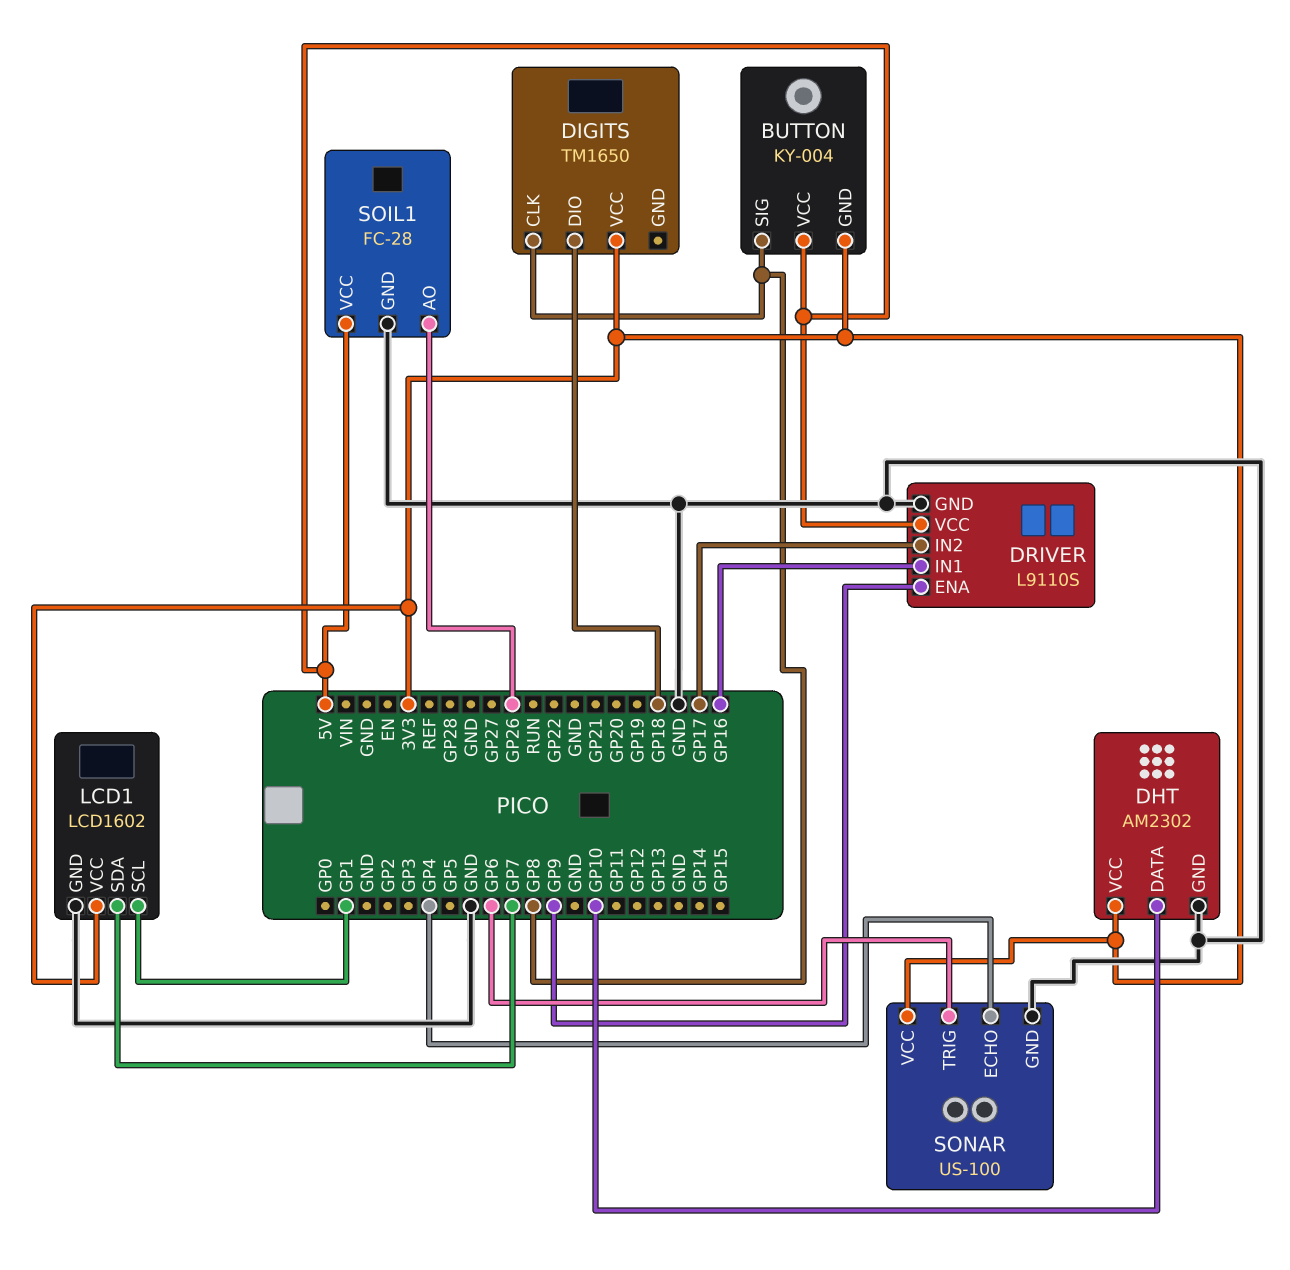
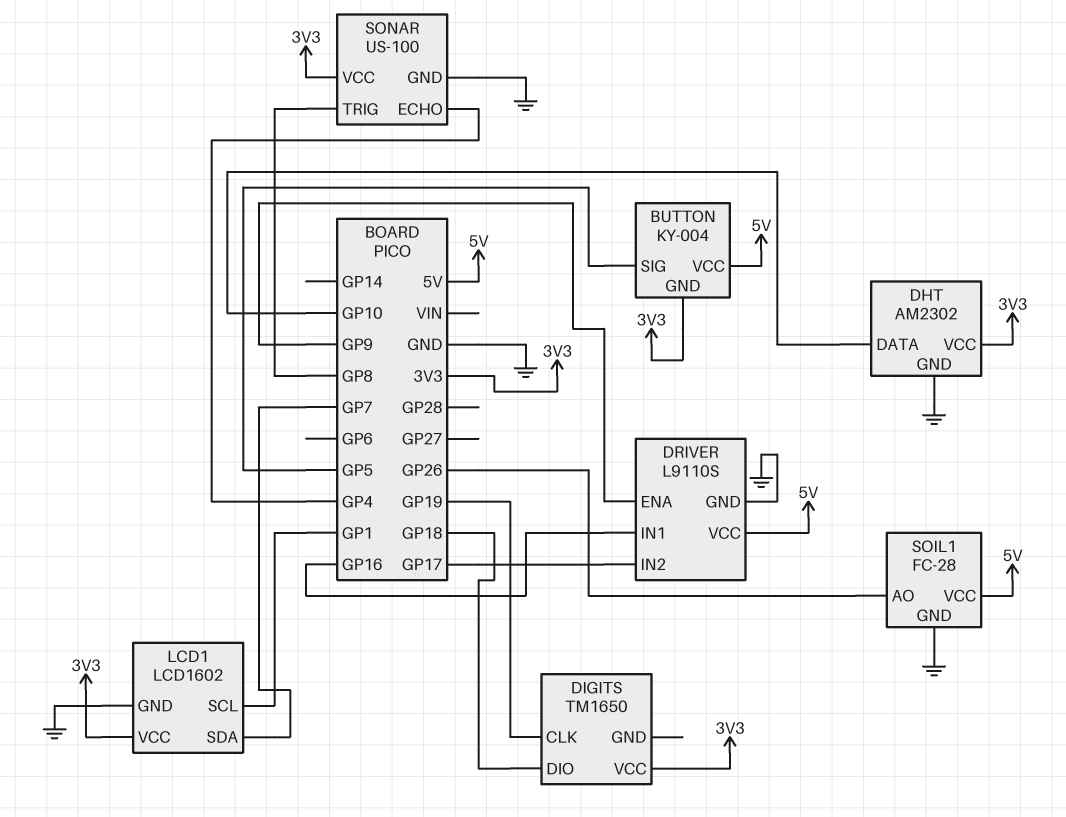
BUTTON pin SIG: GP8 -> GP5
DIGITS pin CLK: GP8 -> GP19
SONAR pin TRIG: GP6 -> GP8

